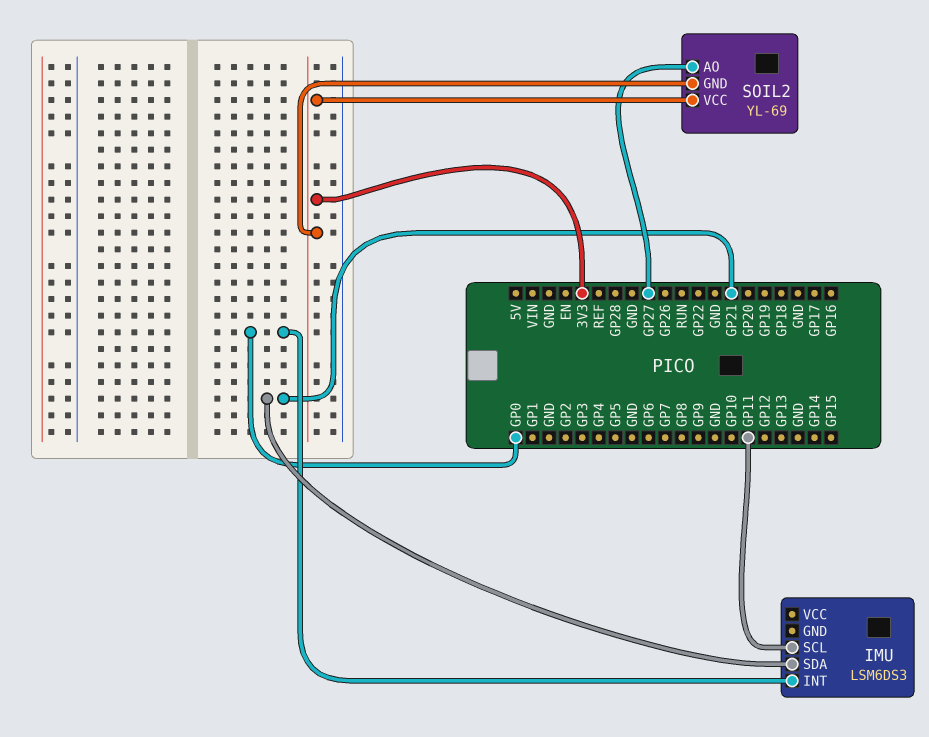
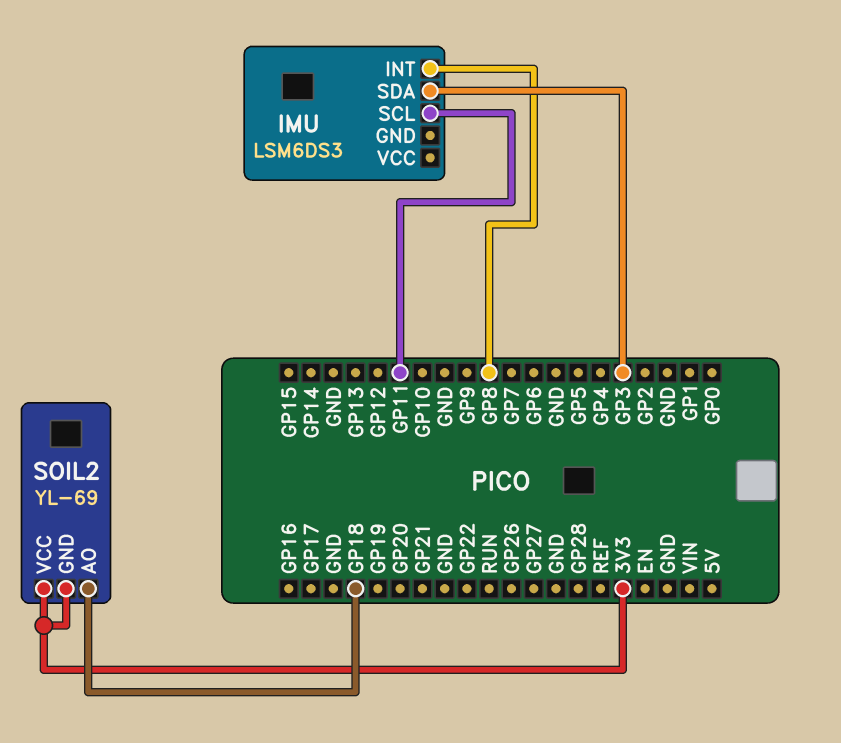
IMU pin INT: GP0 -> GP8
IMU pin SDA: GP21 -> GP3
SOIL2 pin AO: GP27 -> GP18

